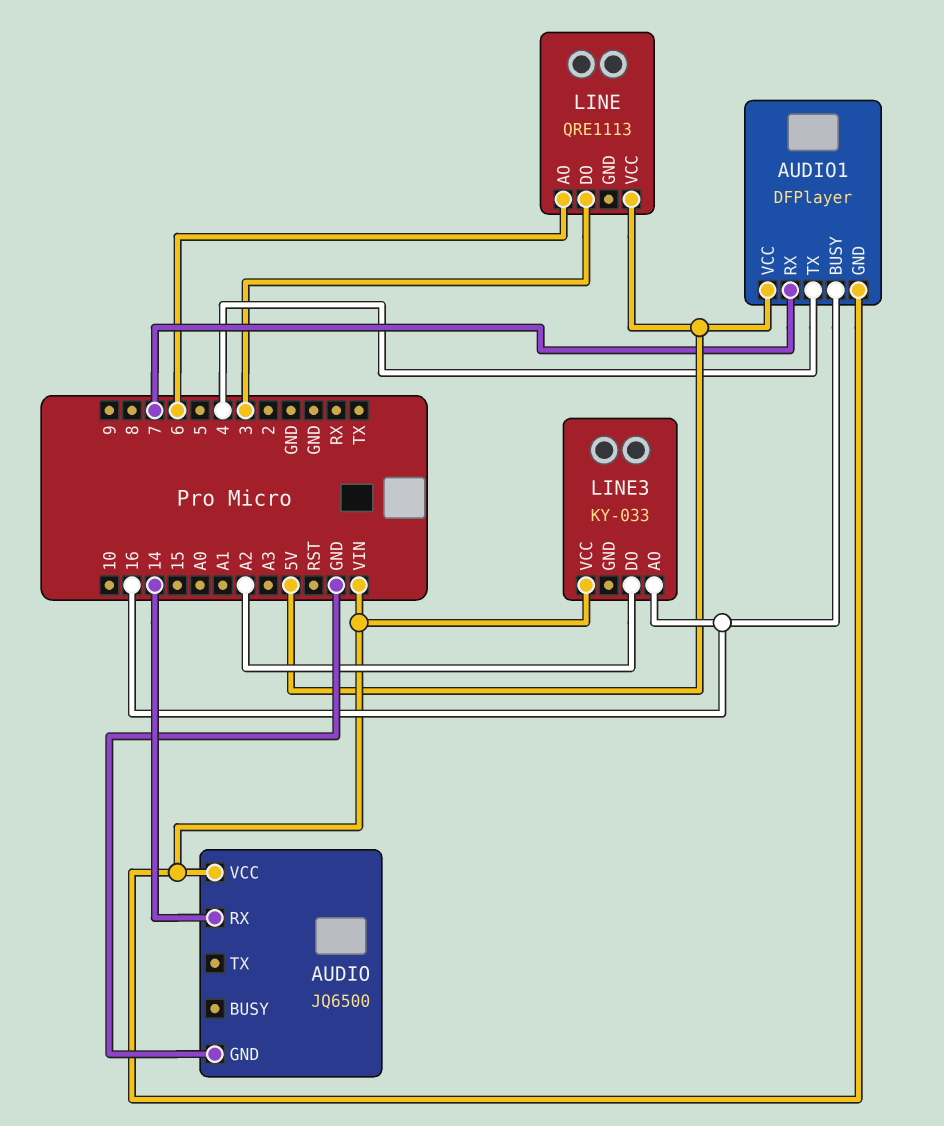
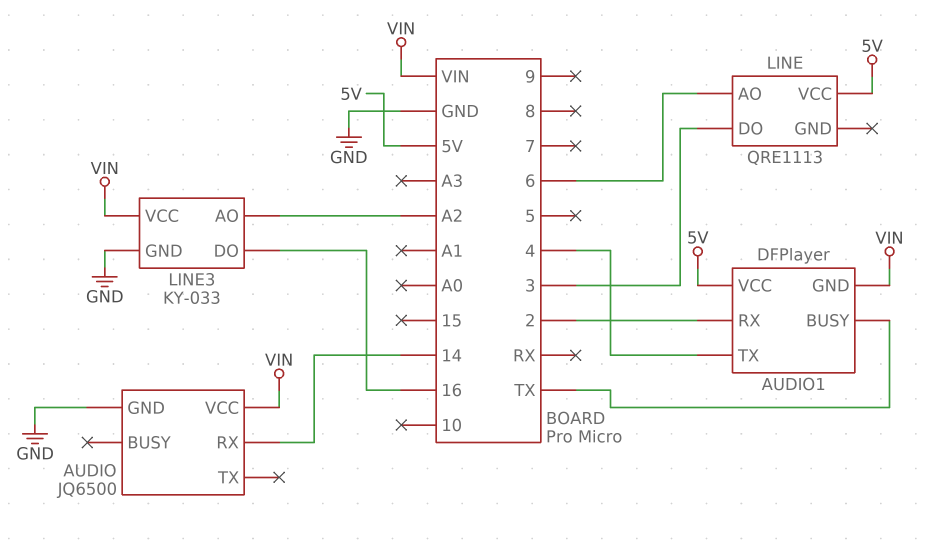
AUDIO1 pin BUSY: 16 -> TX
AUDIO1 pin RX: 7 -> 2
LINE3 pin AO: 16 -> A2
LINE3 pin DO: A2 -> 16
LINE3 pin GND: none -> GND

